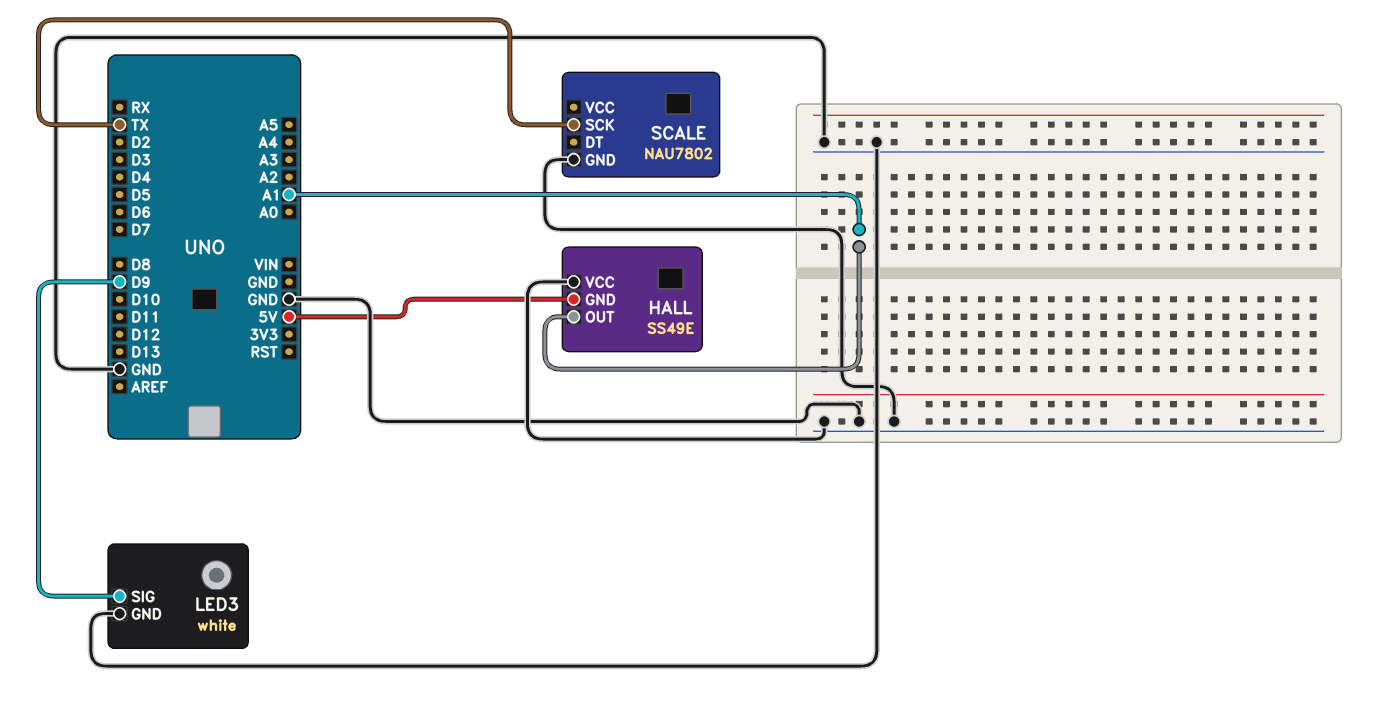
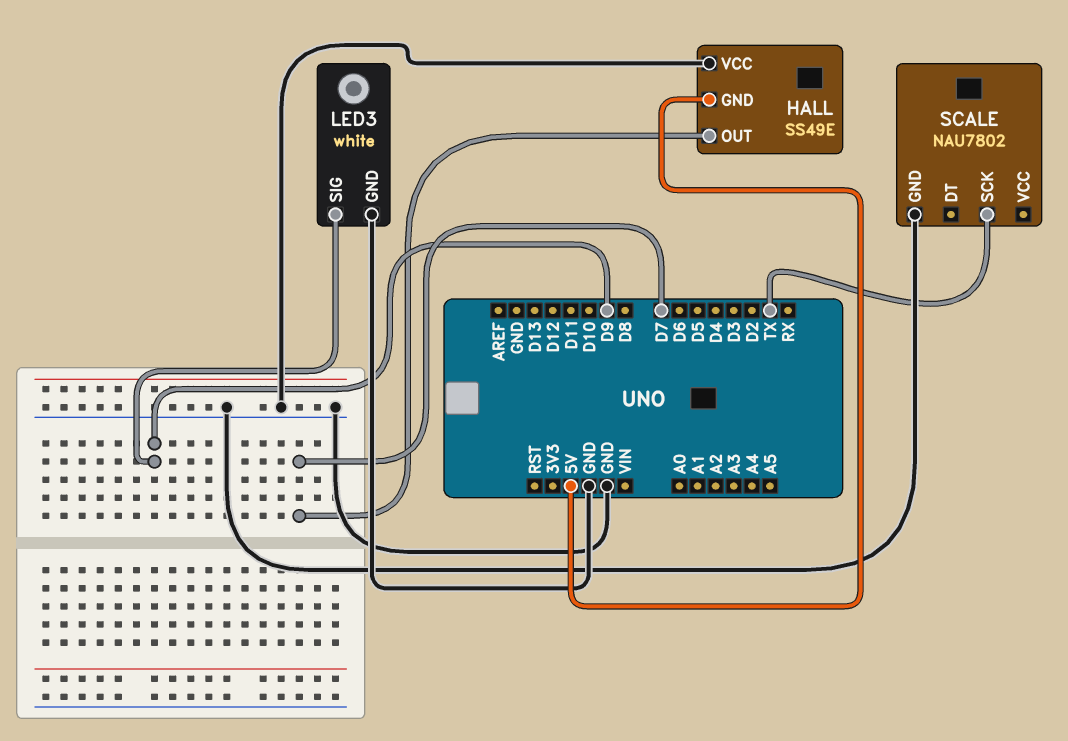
HALL pin OUT: A1 -> D7

